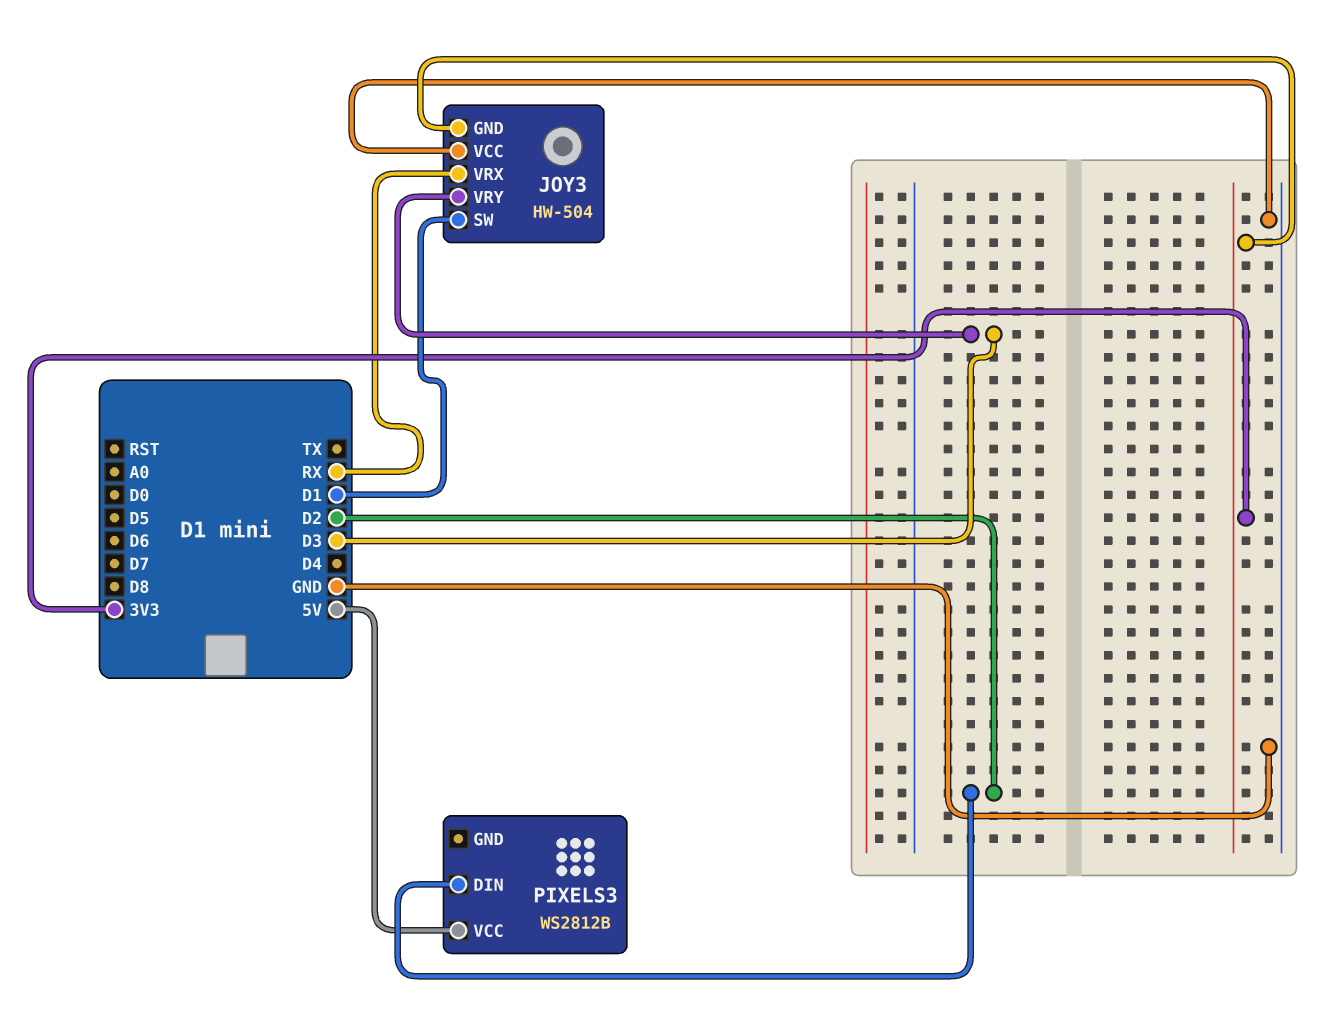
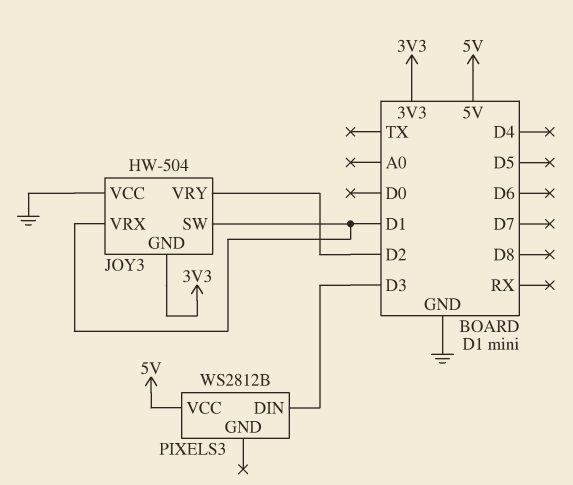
JOY3 pin VRX: RX -> D1
JOY3 pin VRY: D3 -> D2
PIXELS3 pin DIN: D2 -> D3

